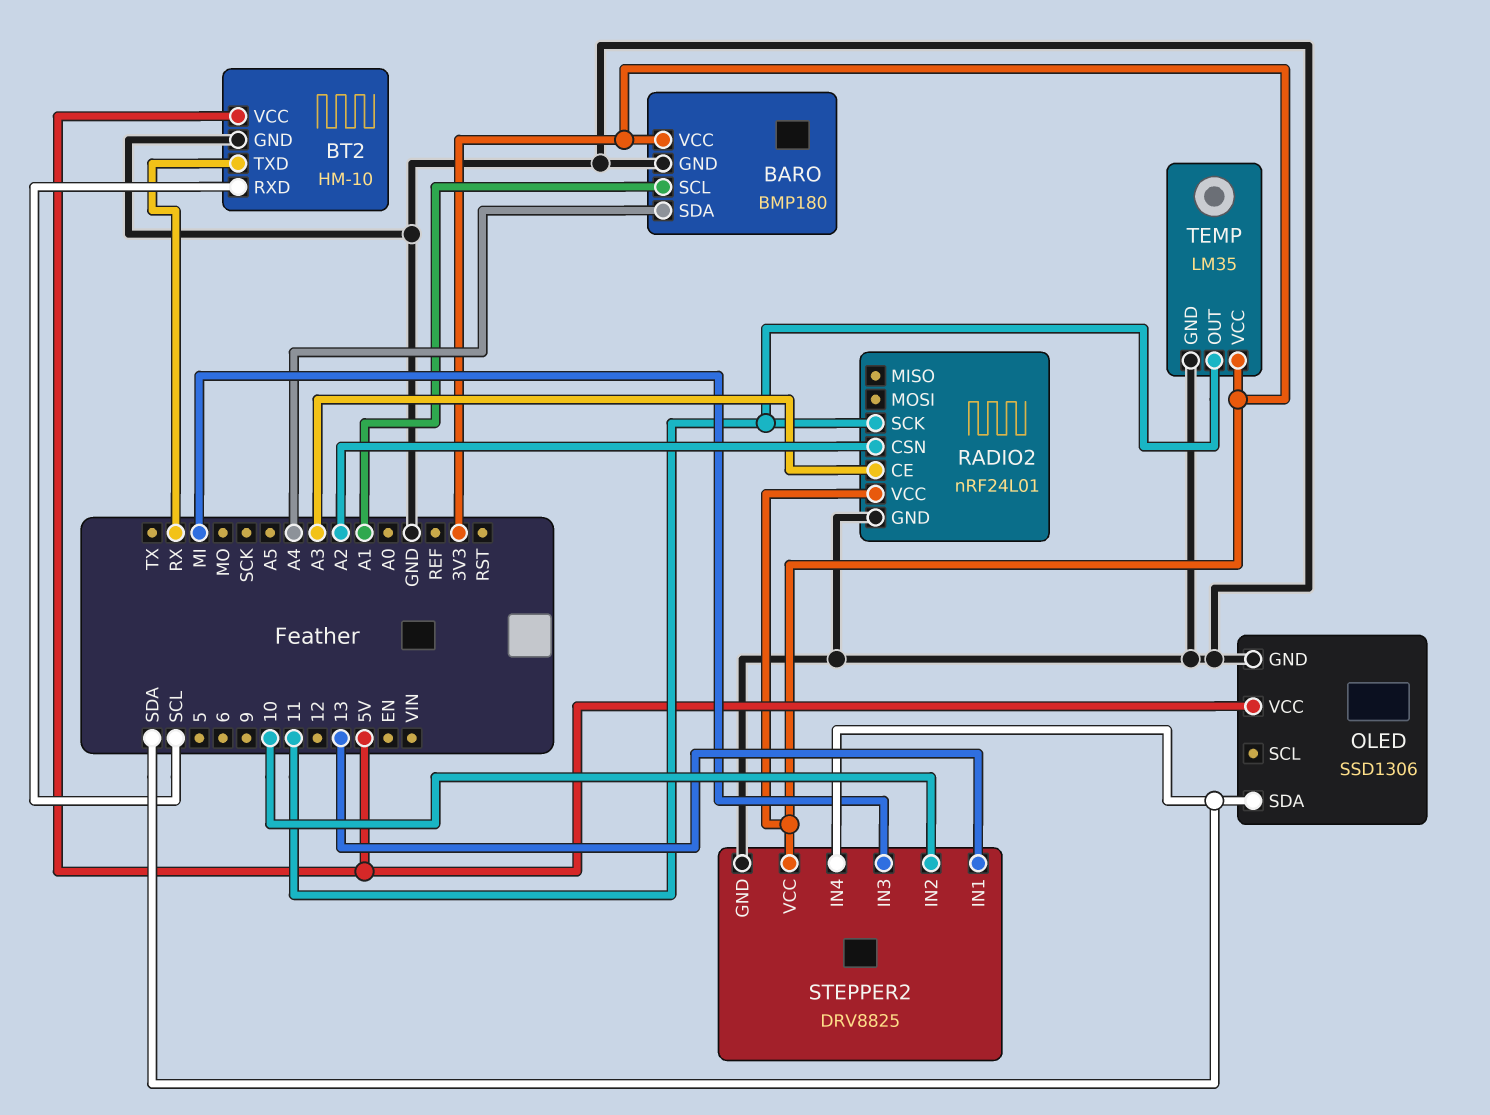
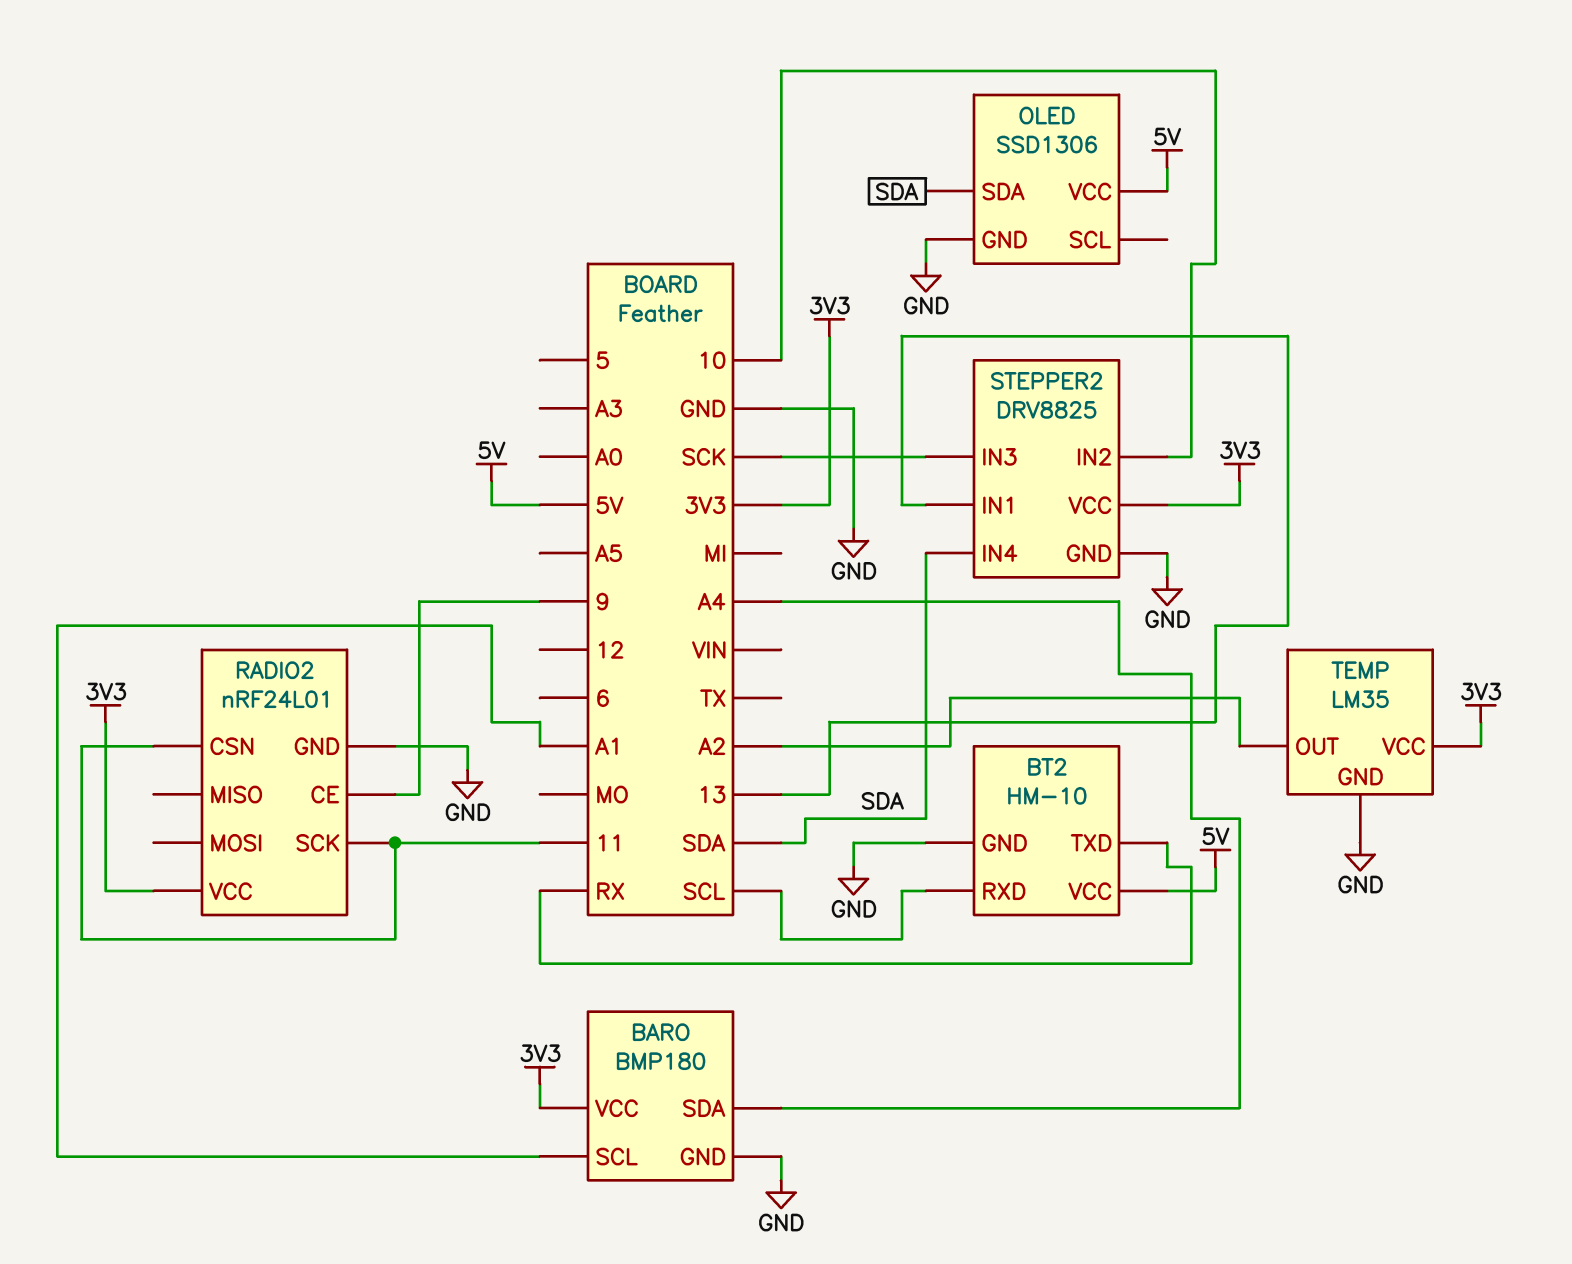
RADIO2 pin CE: A3 -> 9
RADIO2 pin CSN: A2 -> 11
STEPPER2 pin IN3: MI -> SCK
TEMP pin OUT: 11 -> A2

